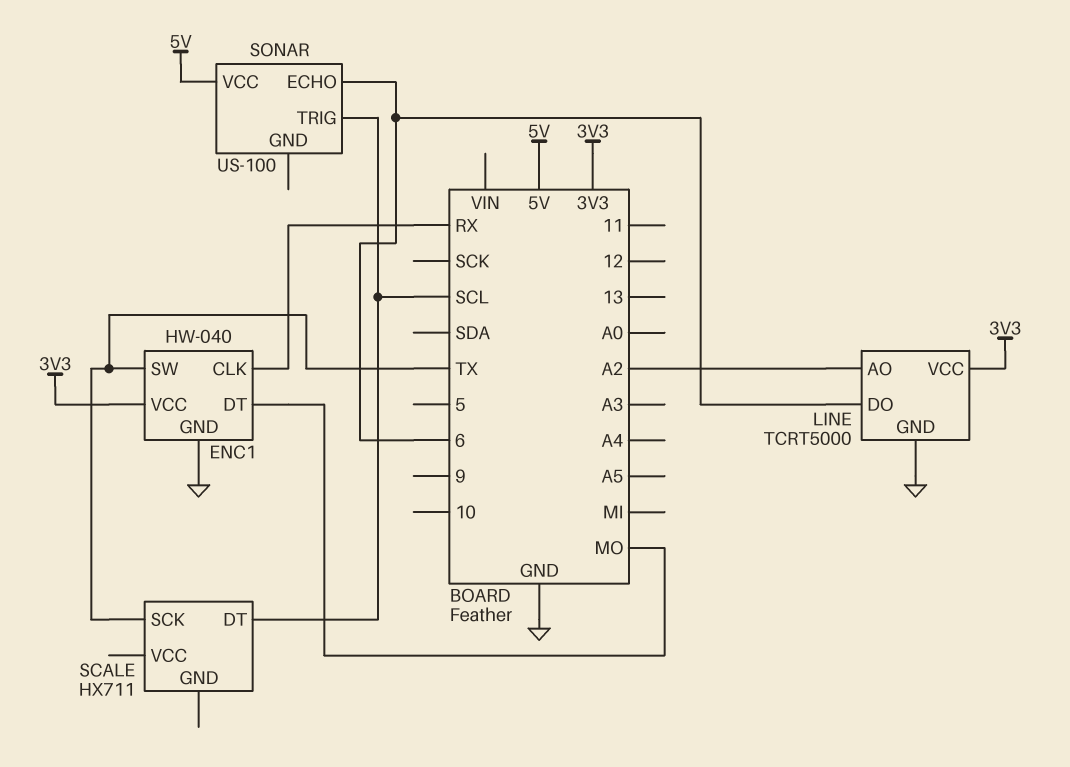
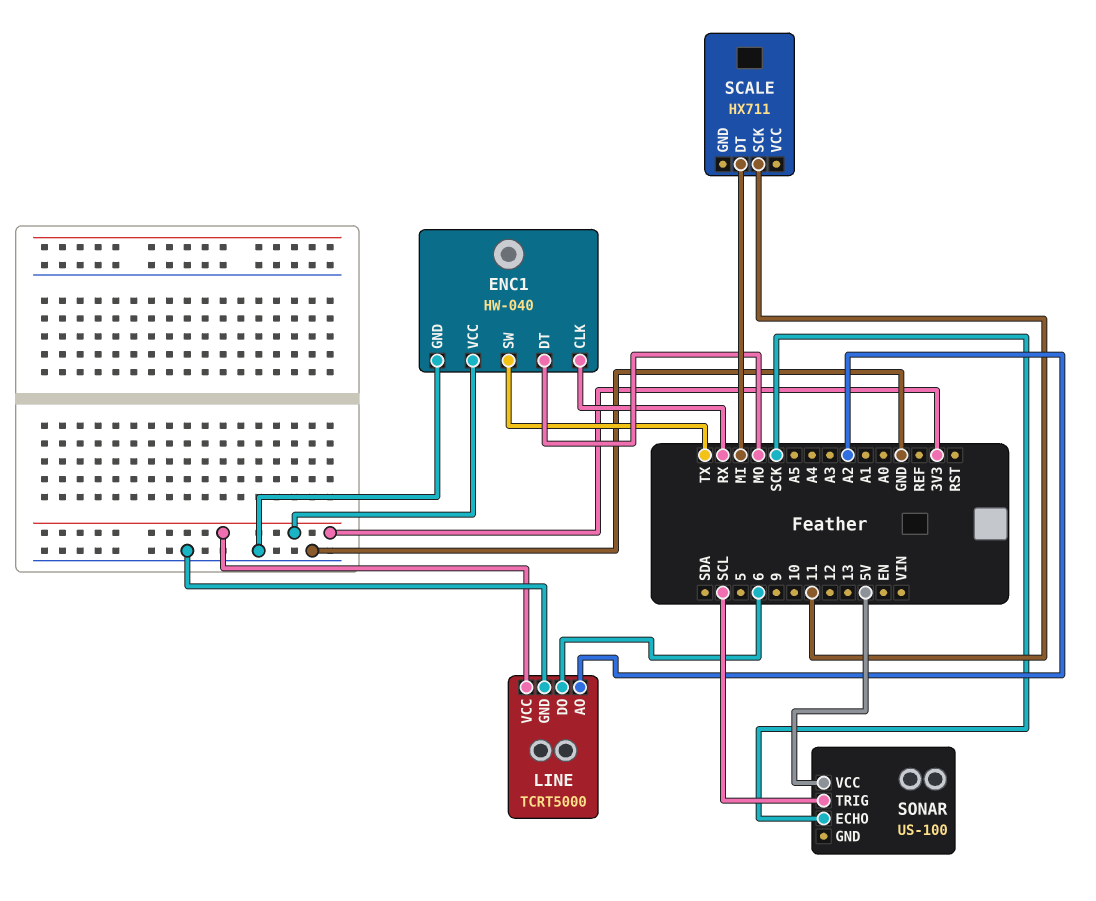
SCALE pin DT: SCL -> MI
SCALE pin SCK: TX -> 11
SONAR pin ECHO: 6 -> SCK

